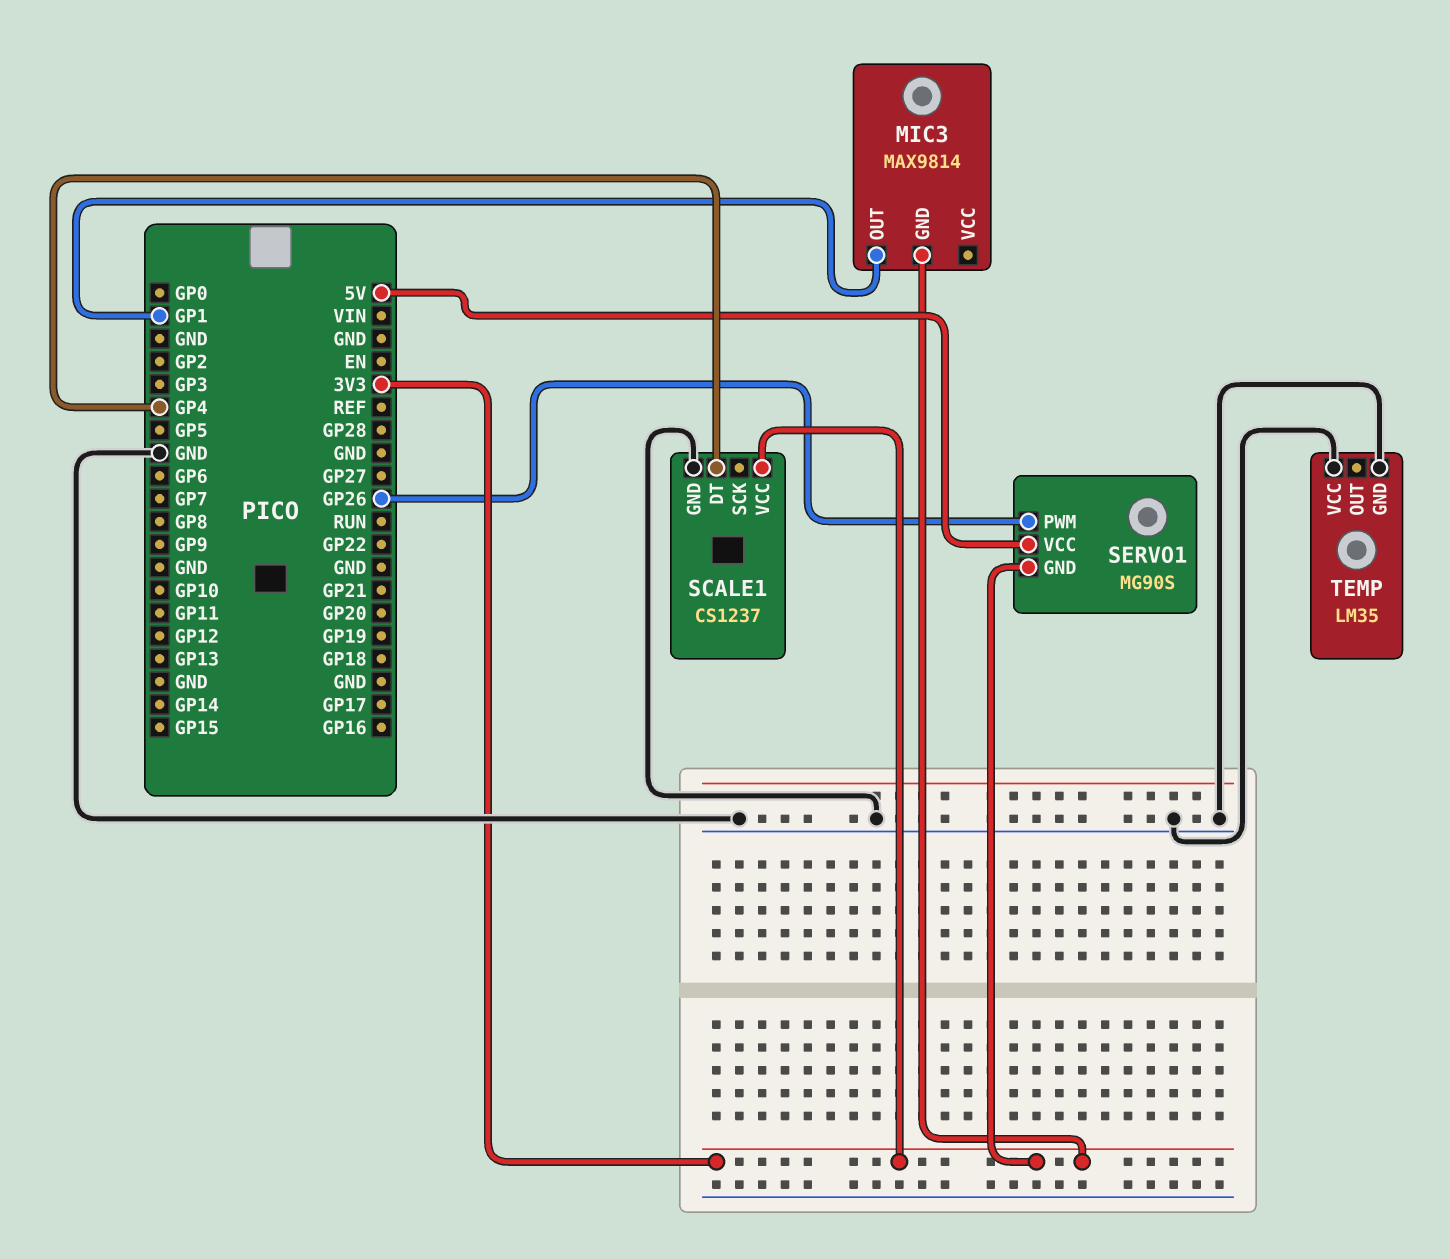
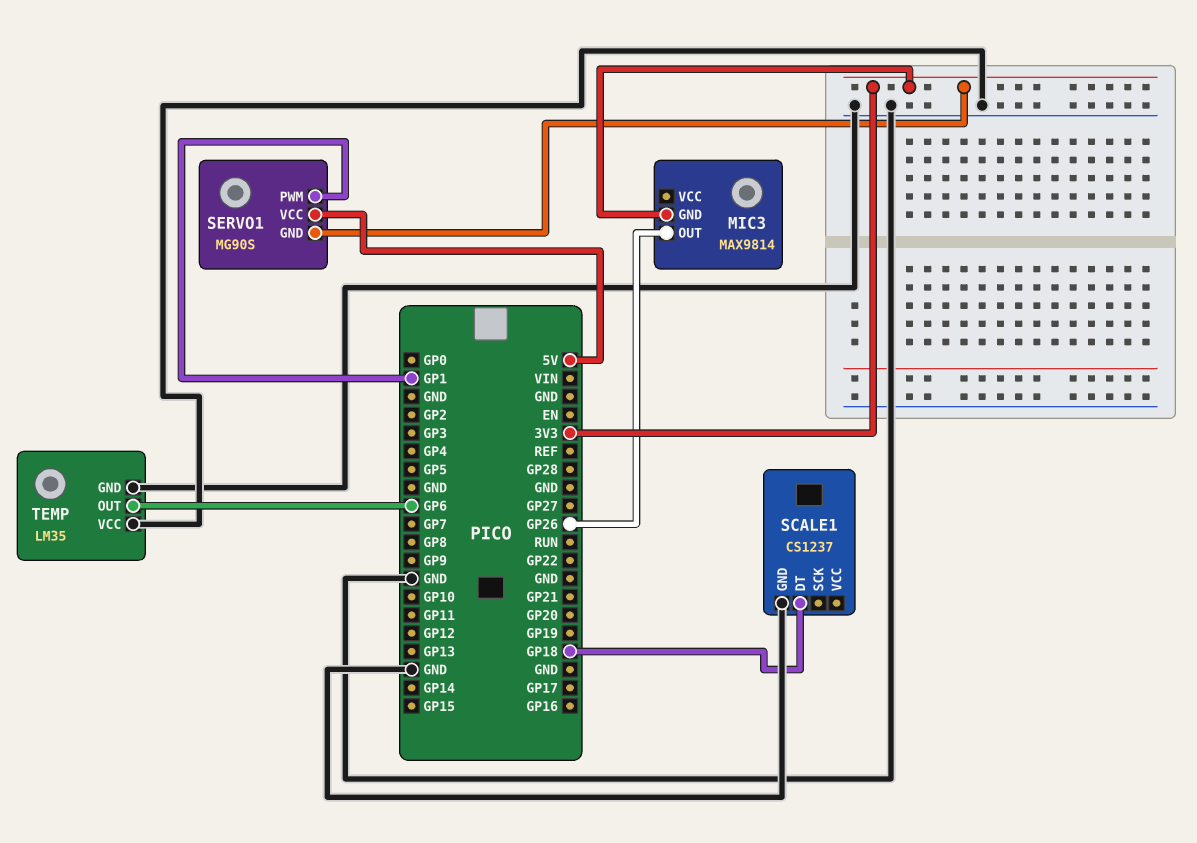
MIC3 pin OUT: GP1 -> GP26
SCALE1 pin DT: GP4 -> GP18
SCALE1 pin VCC: 3V3 -> none
SERVO1 pin PWM: GP26 -> GP1
TEMP pin OUT: none -> GP6

